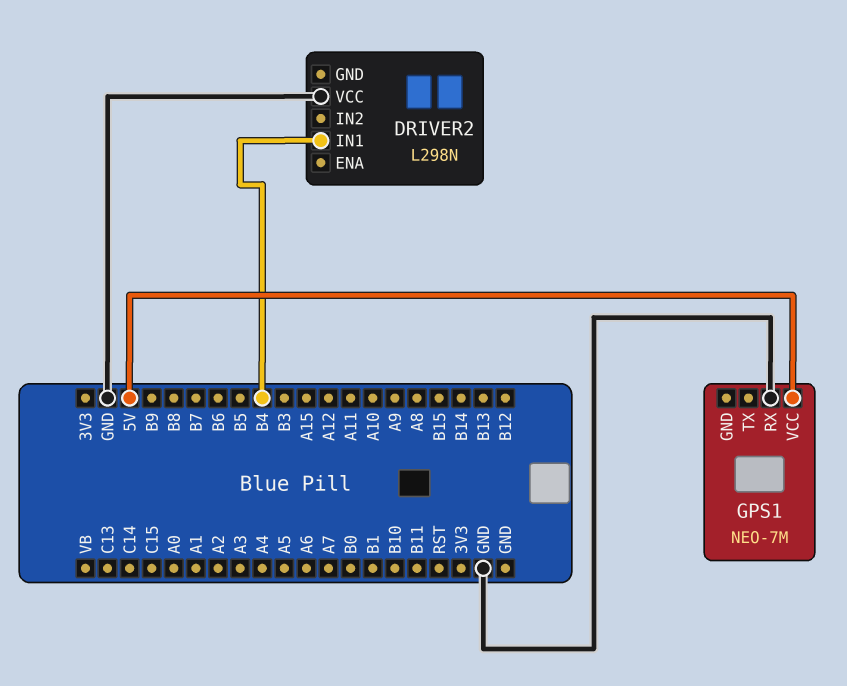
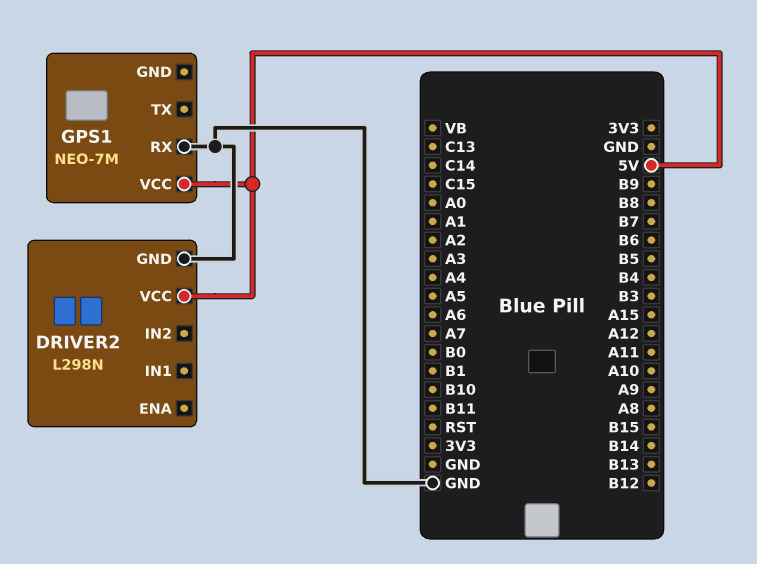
DRIVER2 pin GND: none -> GND
DRIVER2 pin IN1: B4 -> none
DRIVER2 pin VCC: GND -> 5V

